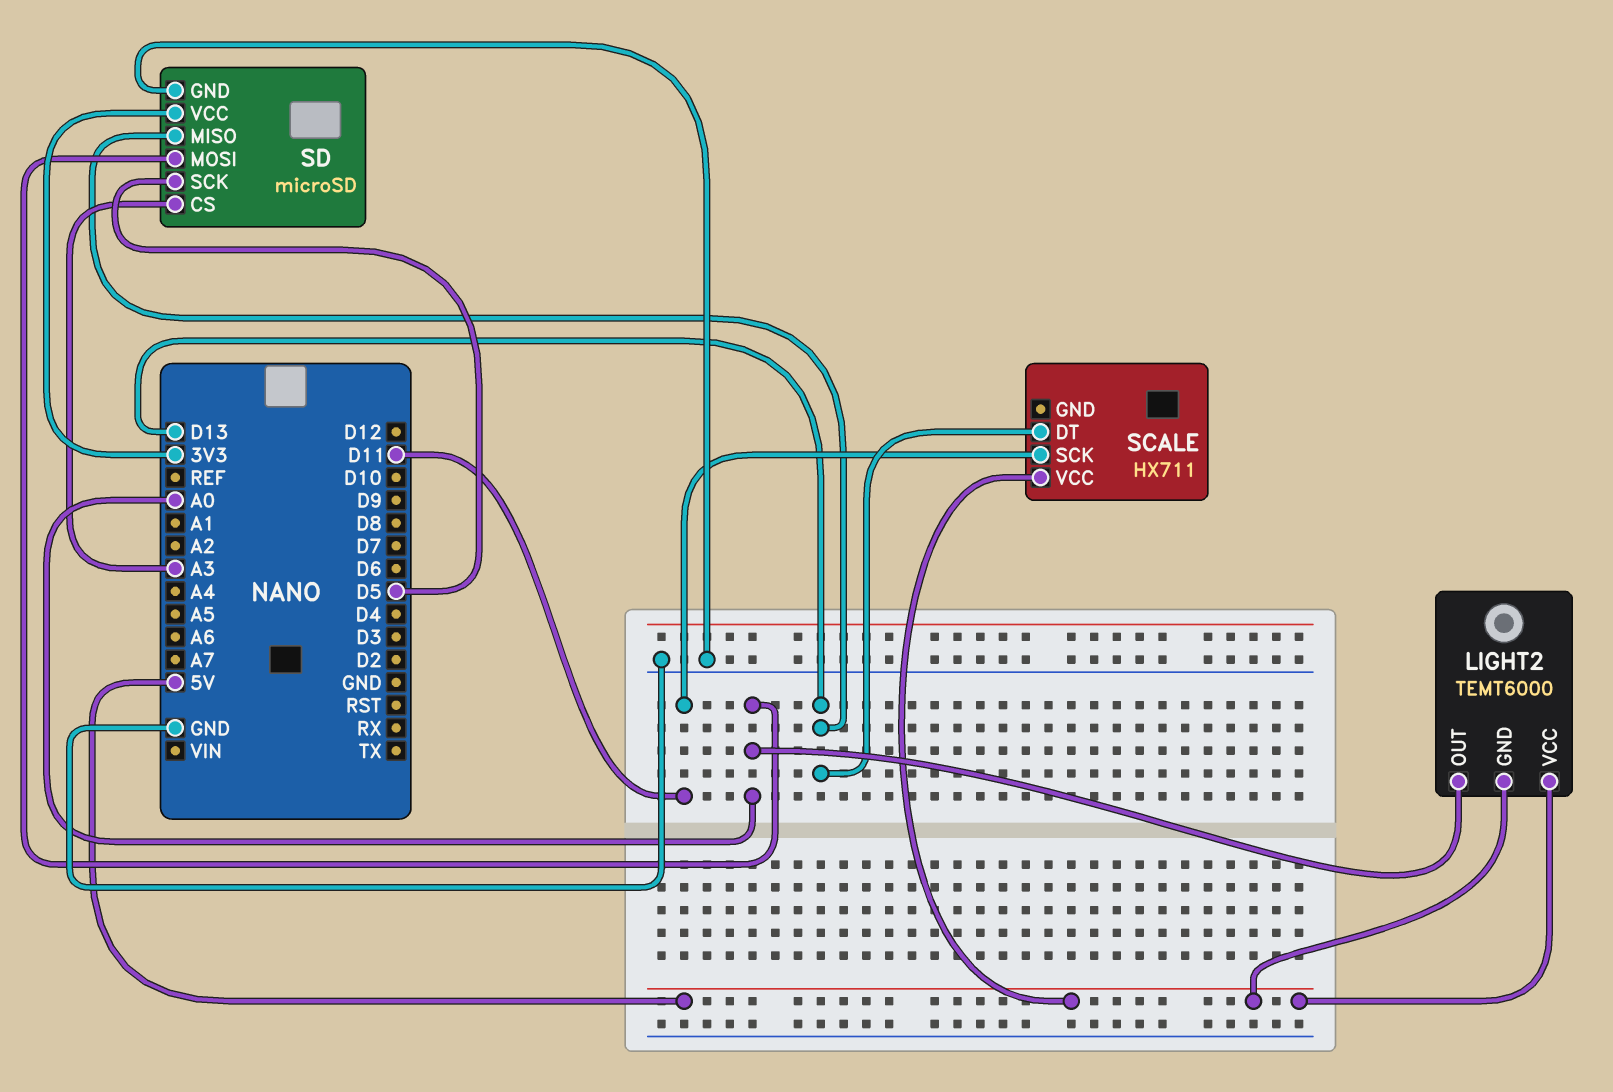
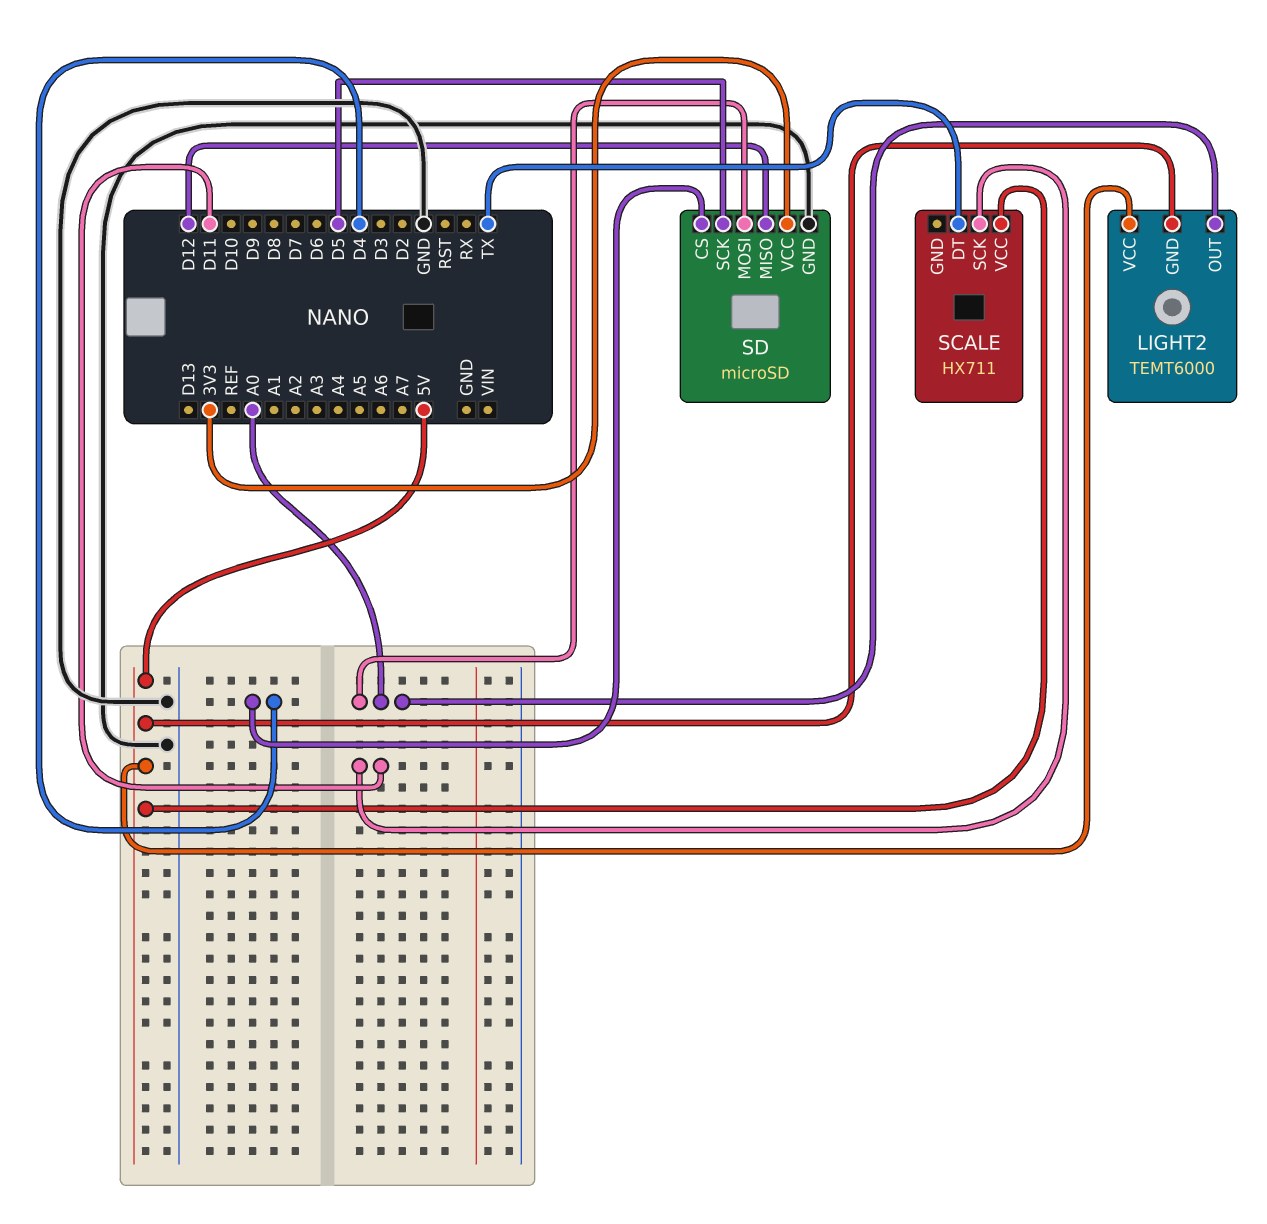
SCALE pin DT: D13 -> TX
SD pin CS: A3 -> D4
SD pin MISO: D13 -> D12

